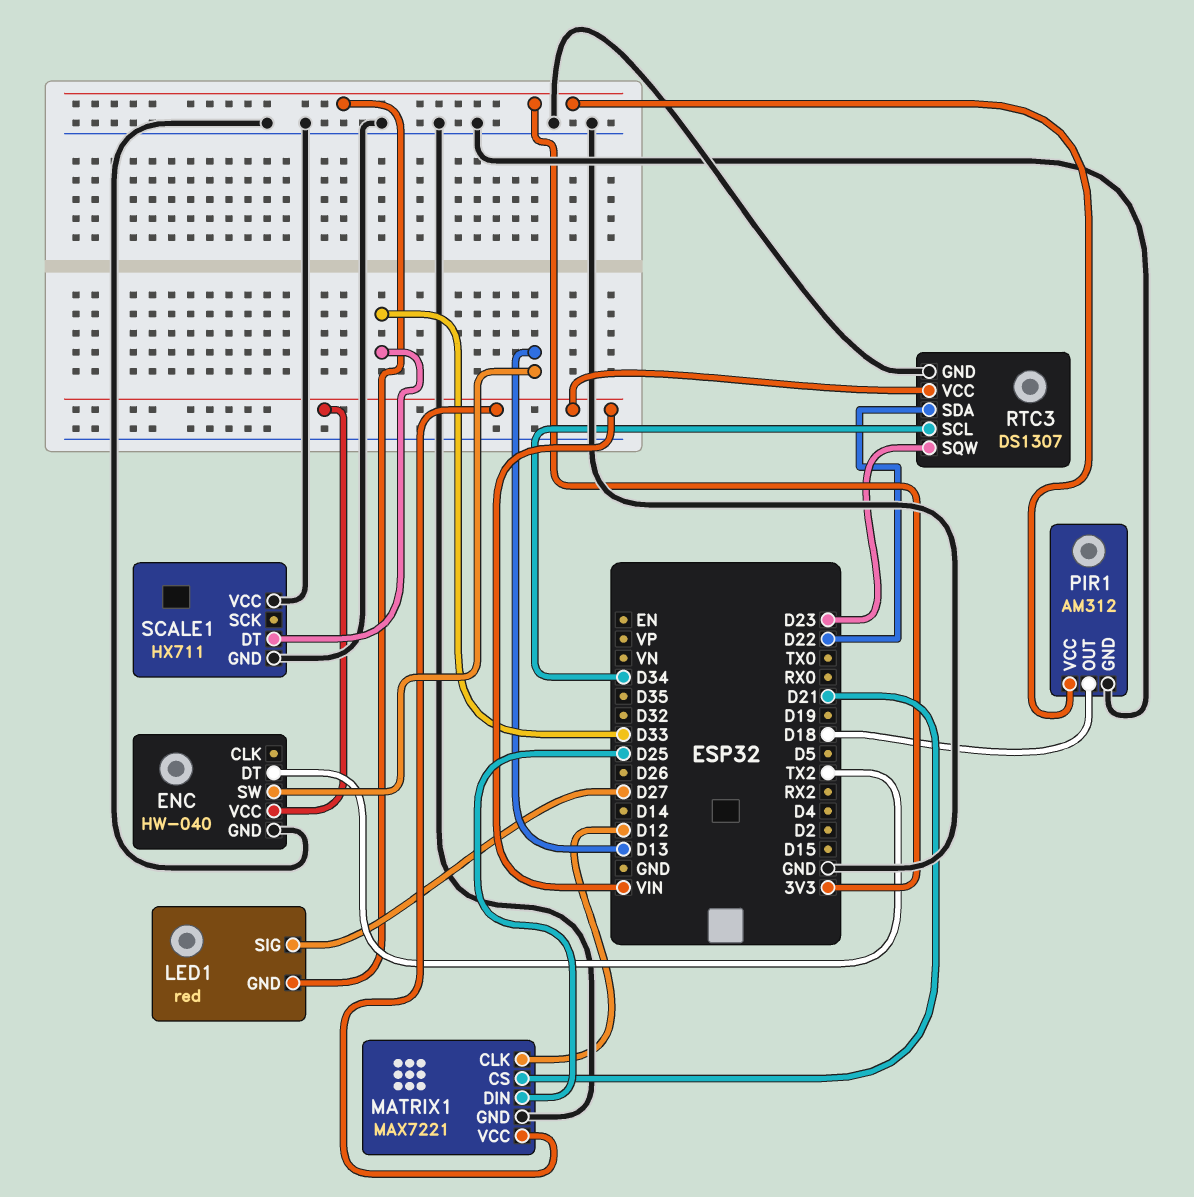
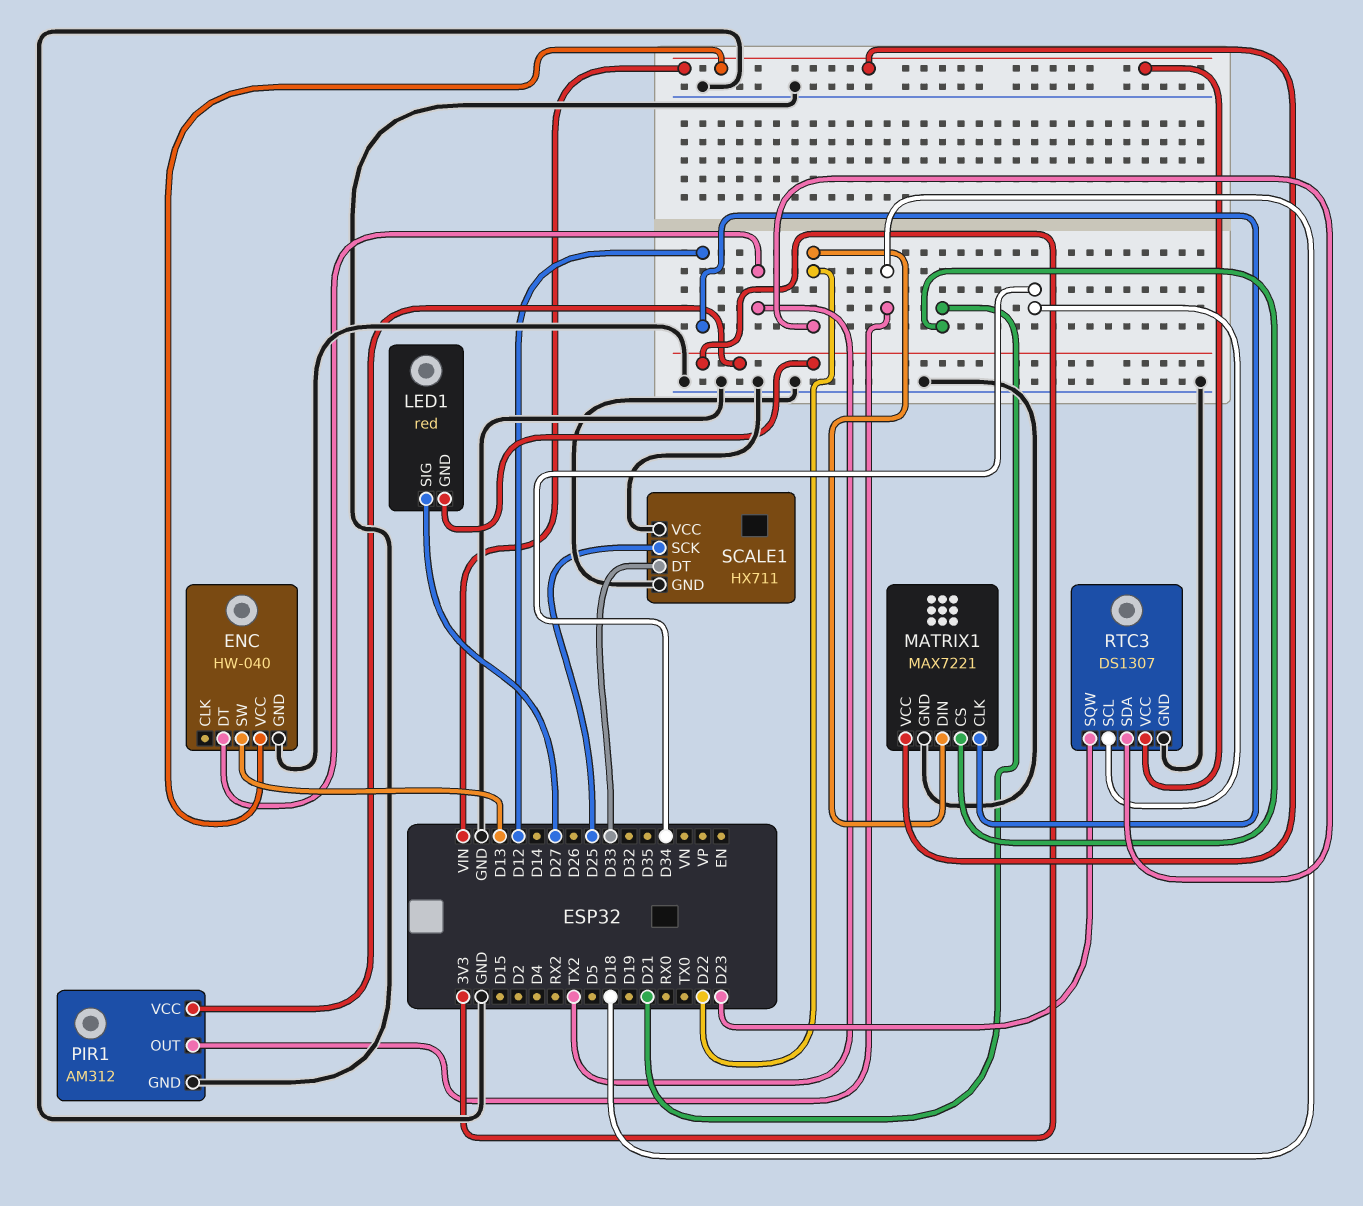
MATRIX1 pin DIN: D25 -> D22
SCALE1 pin SCK: none -> D25

